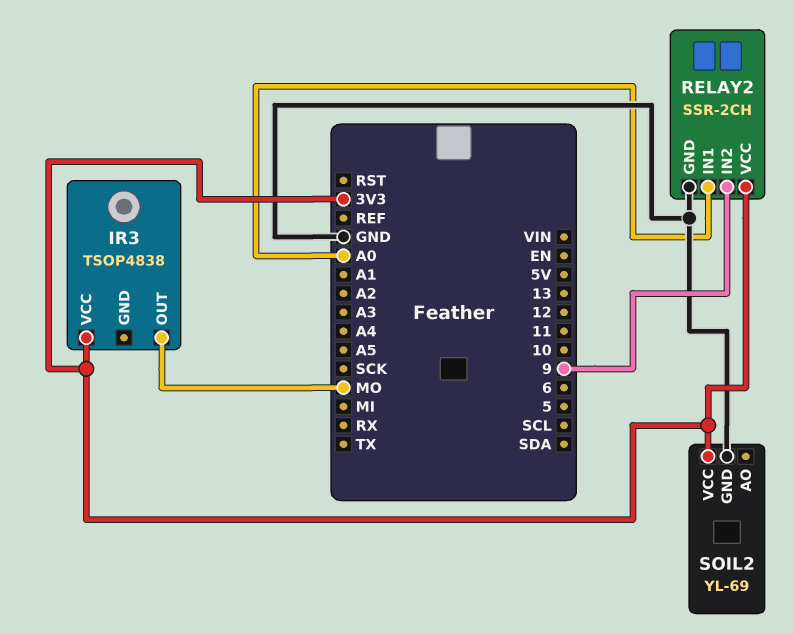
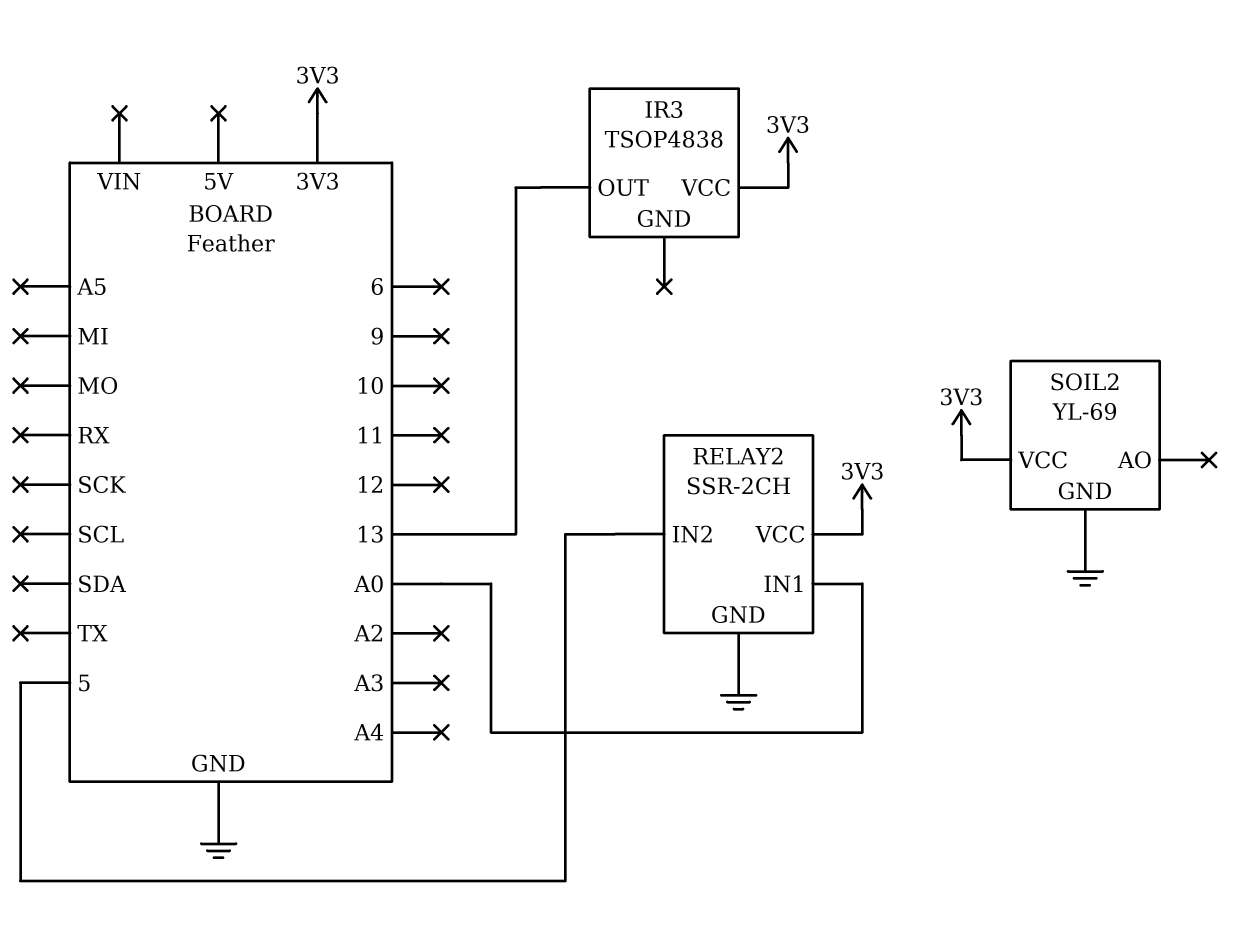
IR3 pin OUT: MO -> 13
RELAY2 pin IN2: 9 -> 5

